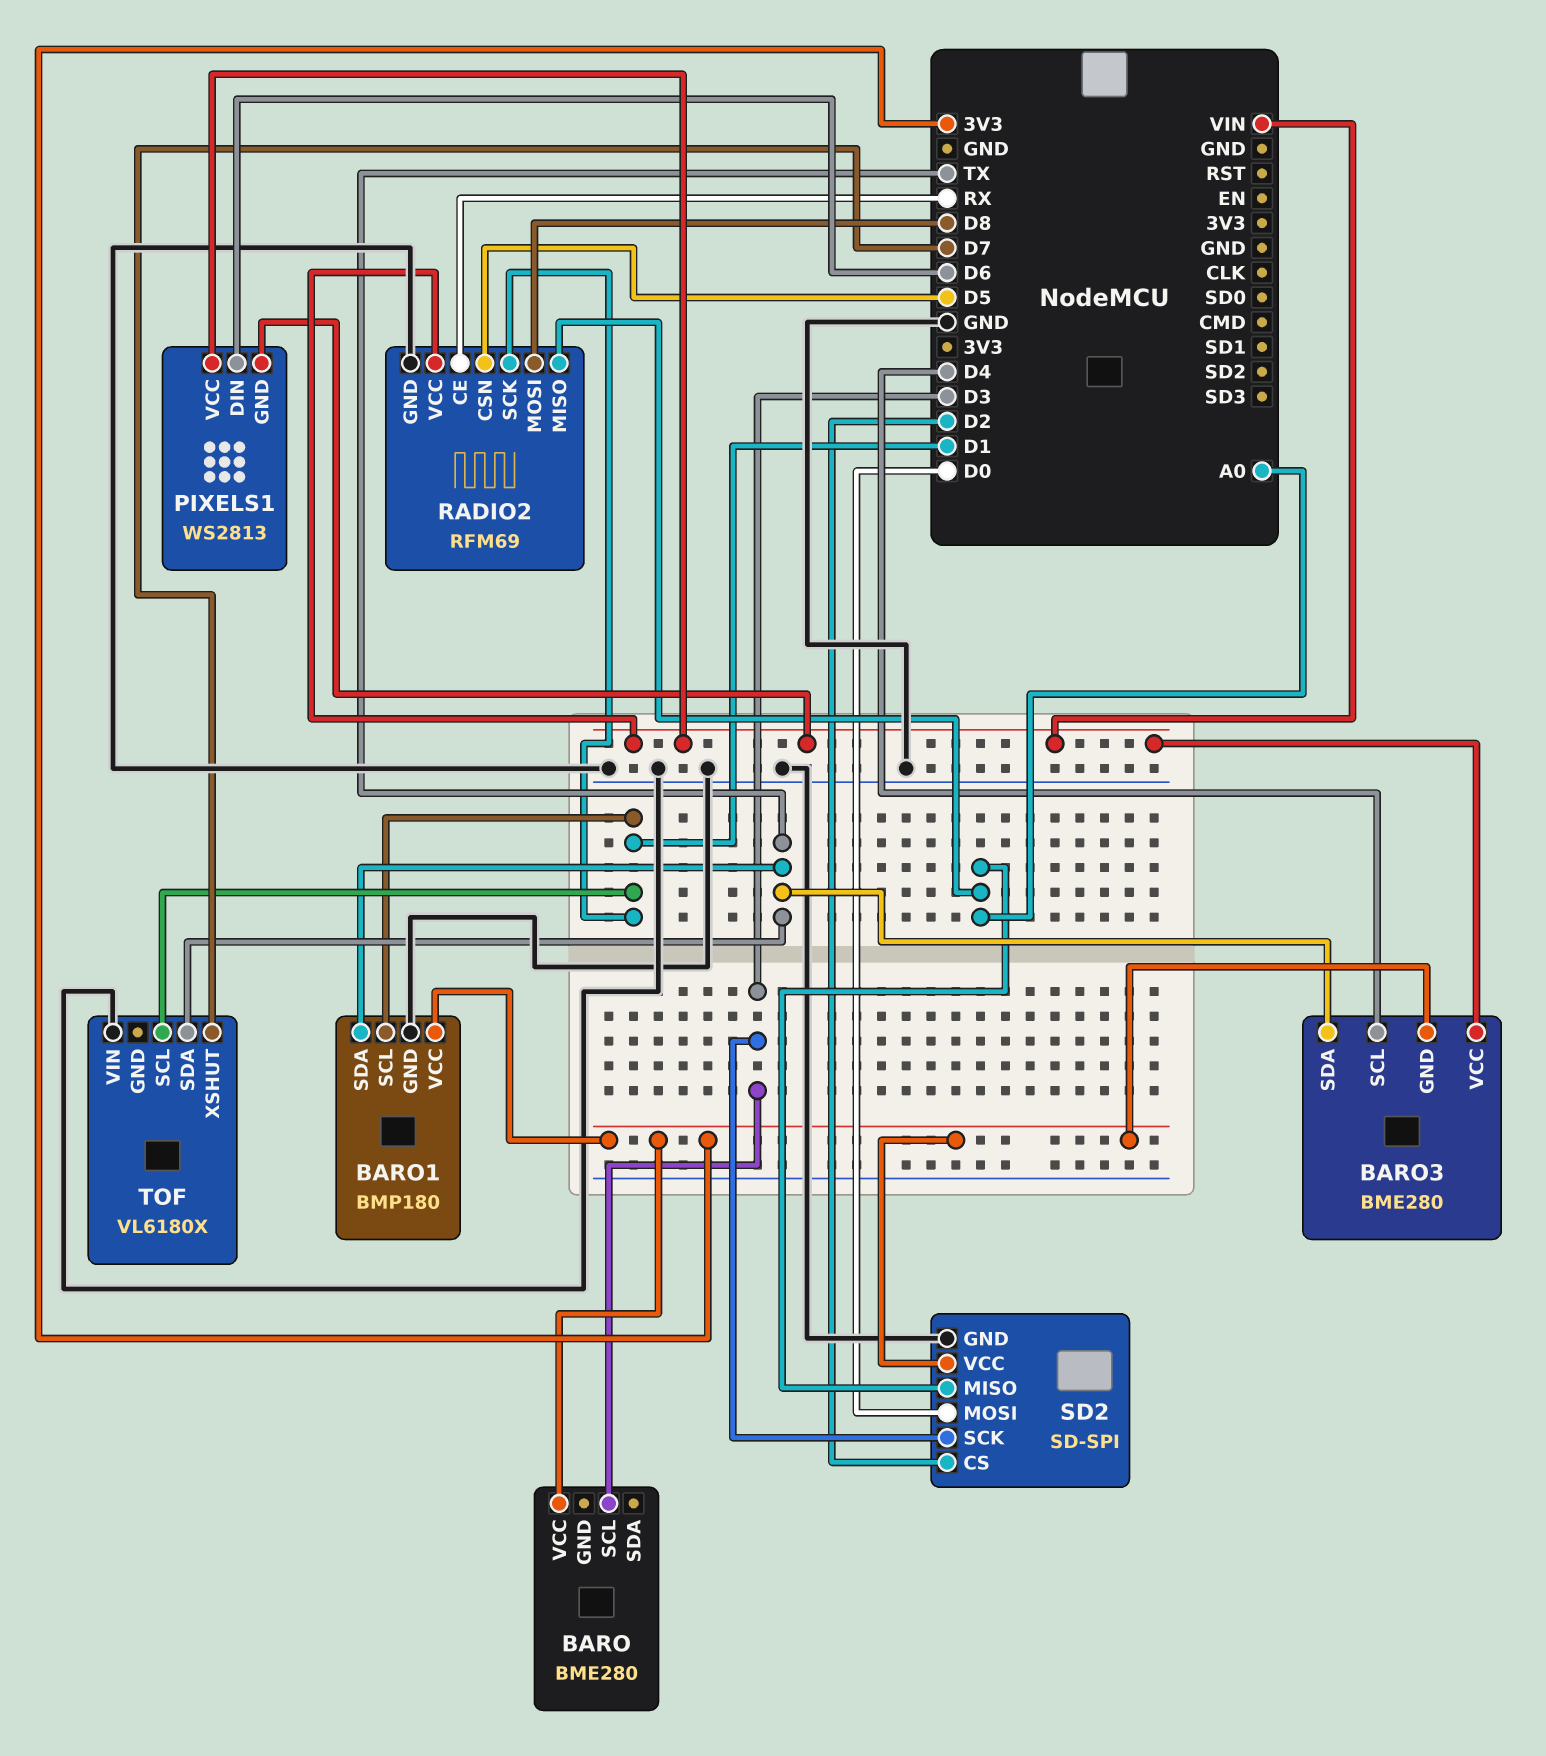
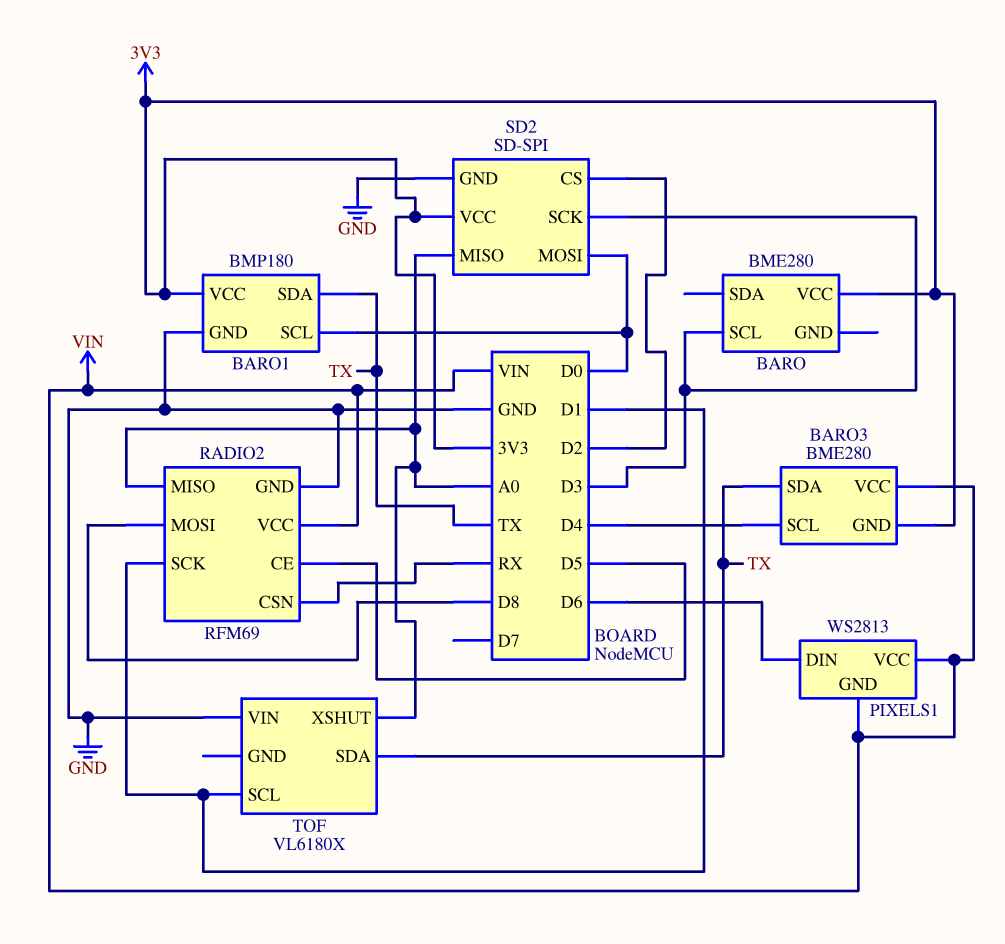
BARO1 pin SCL: D1 -> D0
RADIO2 pin CE: RX -> D5
RADIO2 pin CSN: D5 -> RX
TOF pin XSHUT: D7 -> A0

